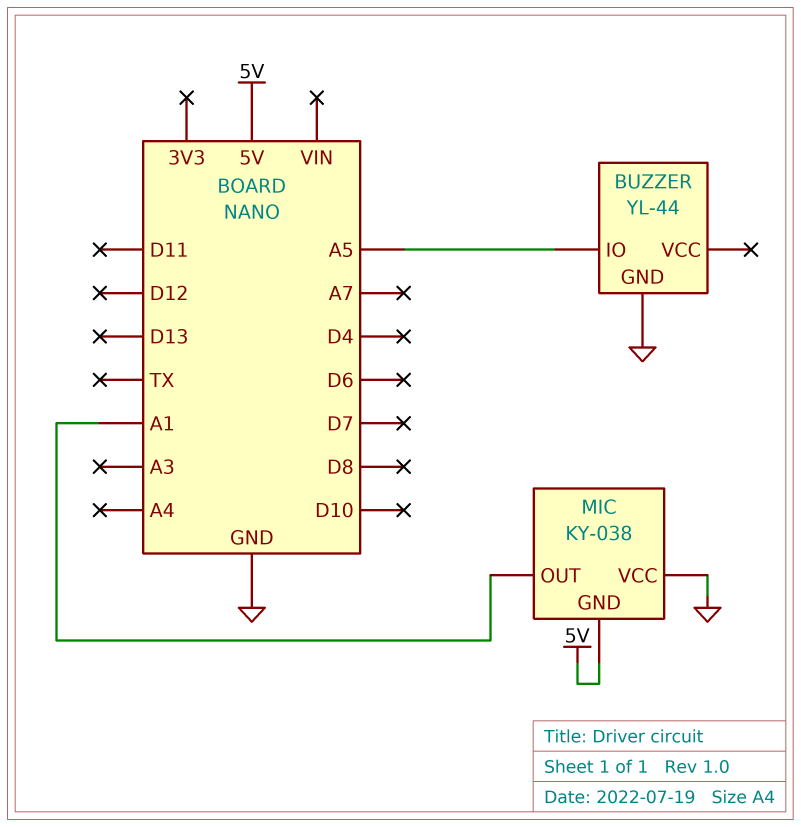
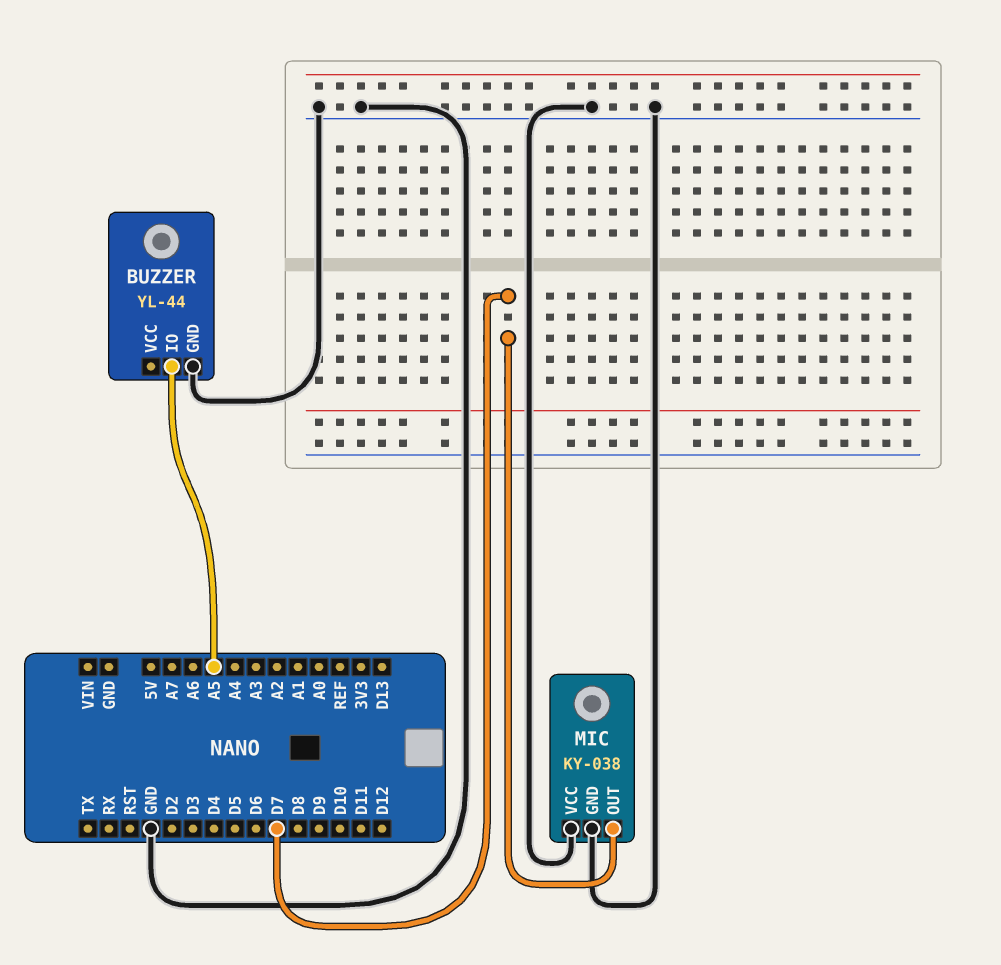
MIC pin GND: 5V -> GND
MIC pin OUT: A1 -> D7

